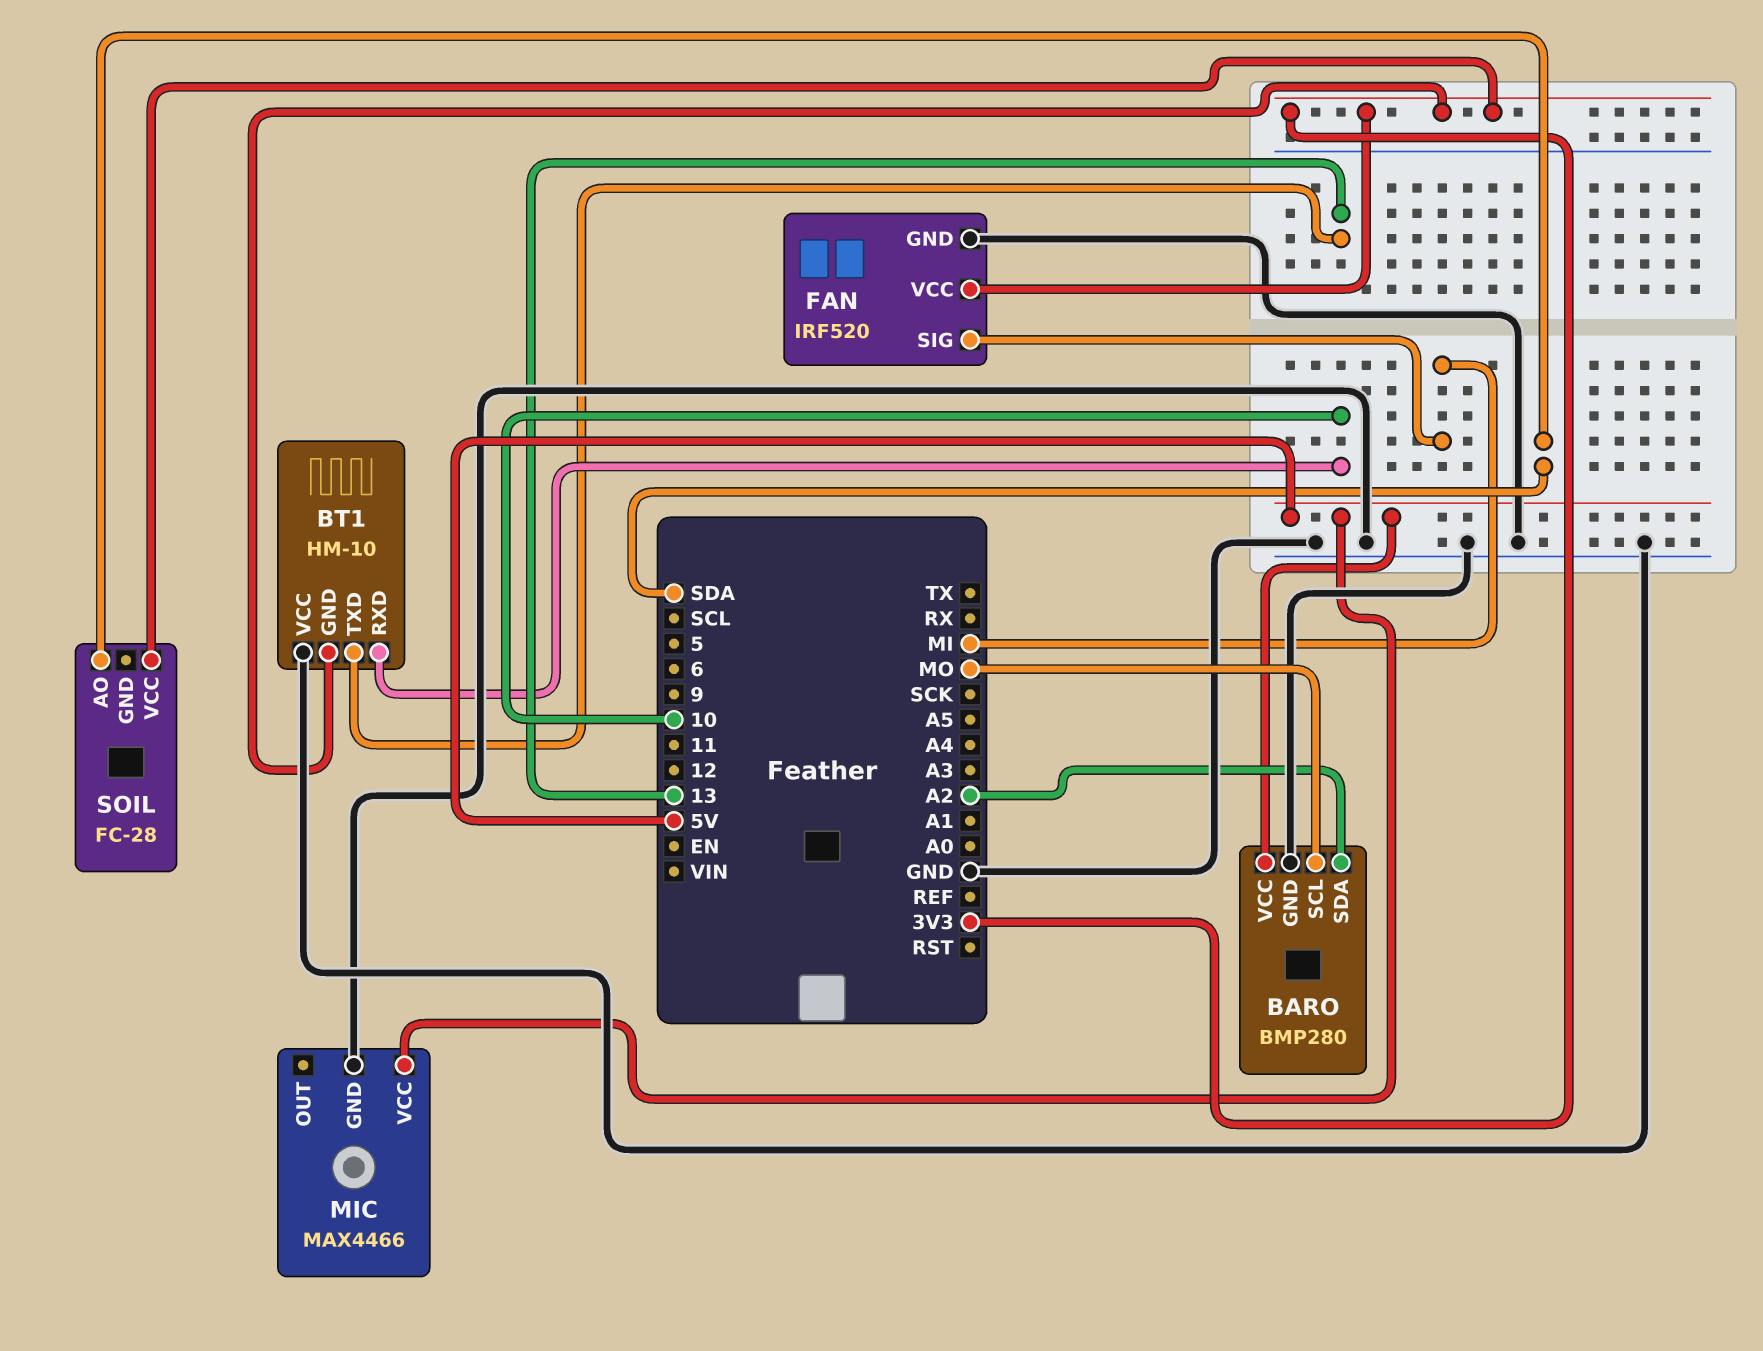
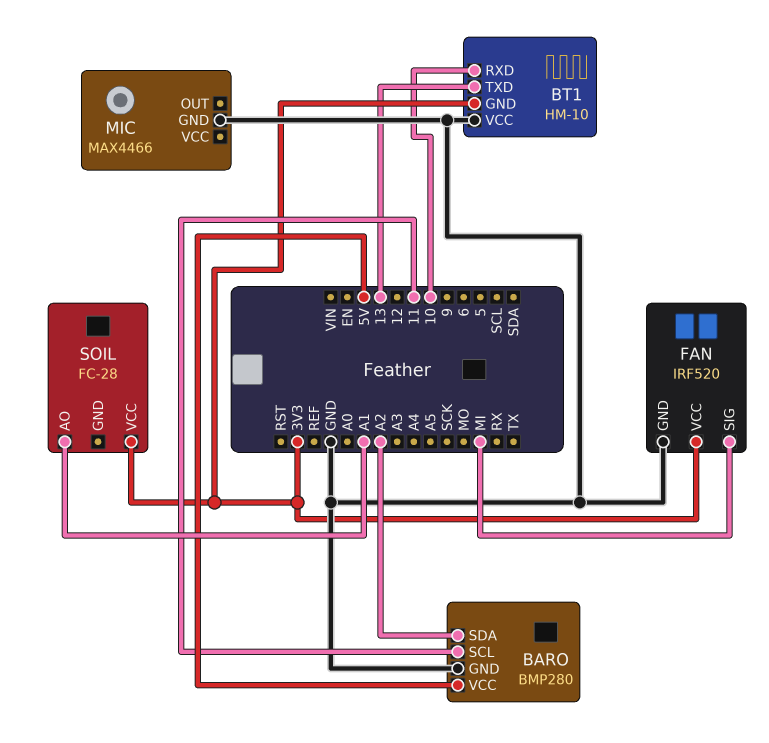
BARO pin SCL: MO -> 11
MIC pin VCC: 5V -> none
SOIL pin AO: SDA -> A1

